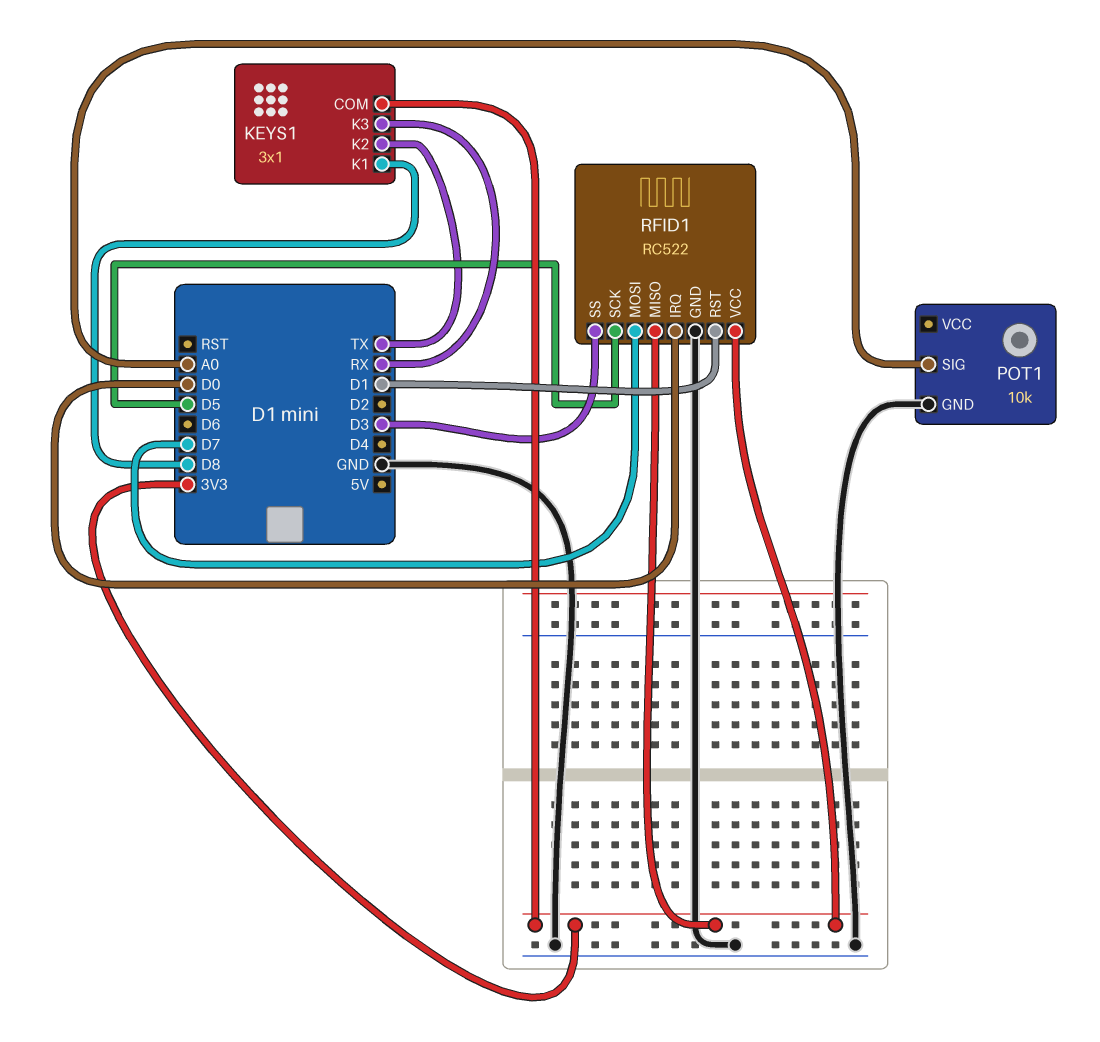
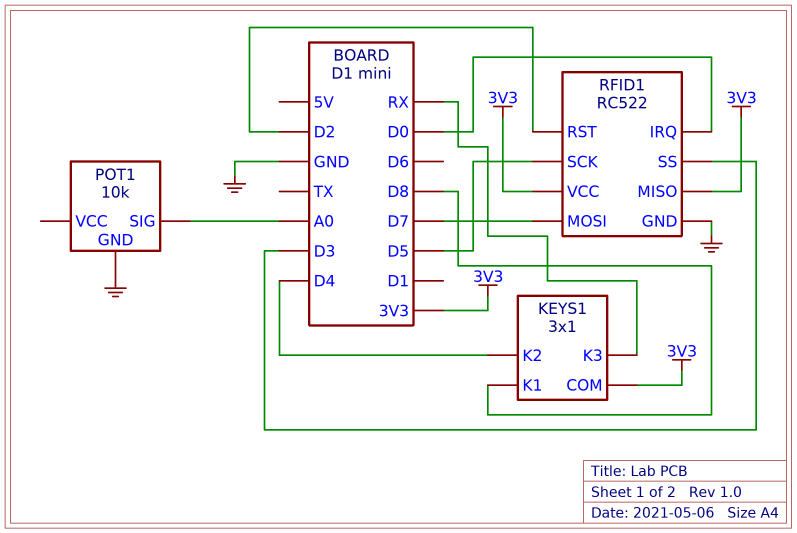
KEYS1 pin K2: TX -> D4
RFID1 pin RST: D1 -> D2

